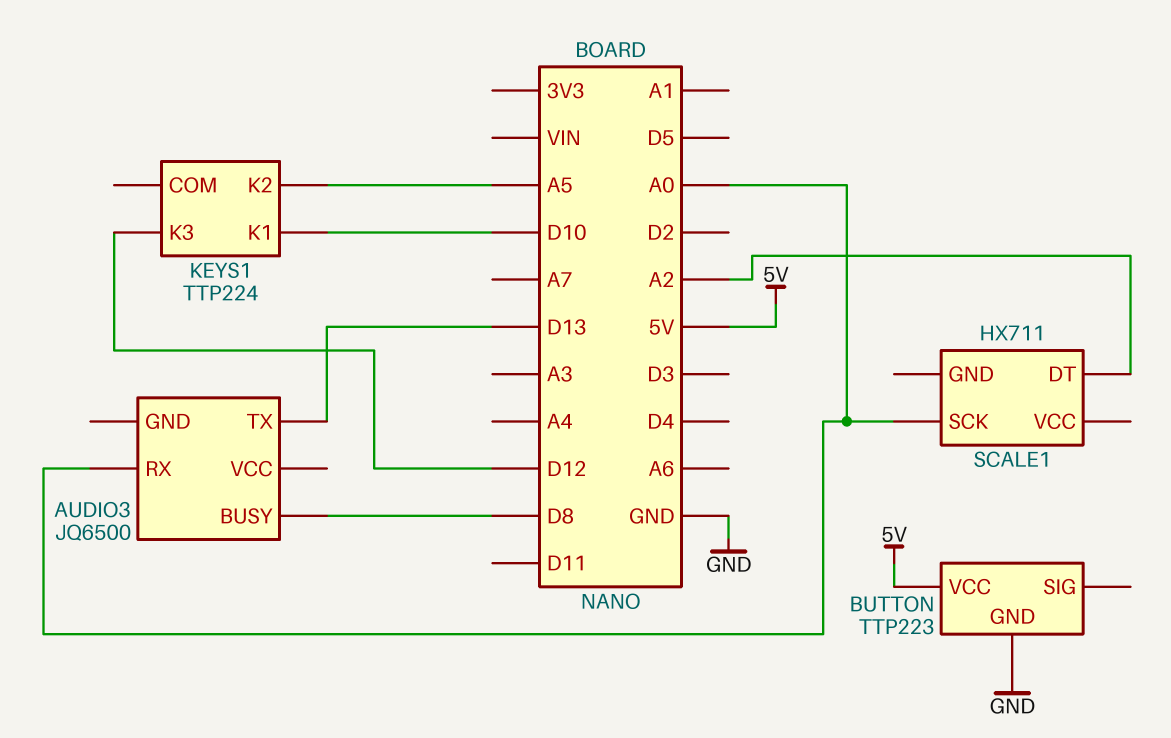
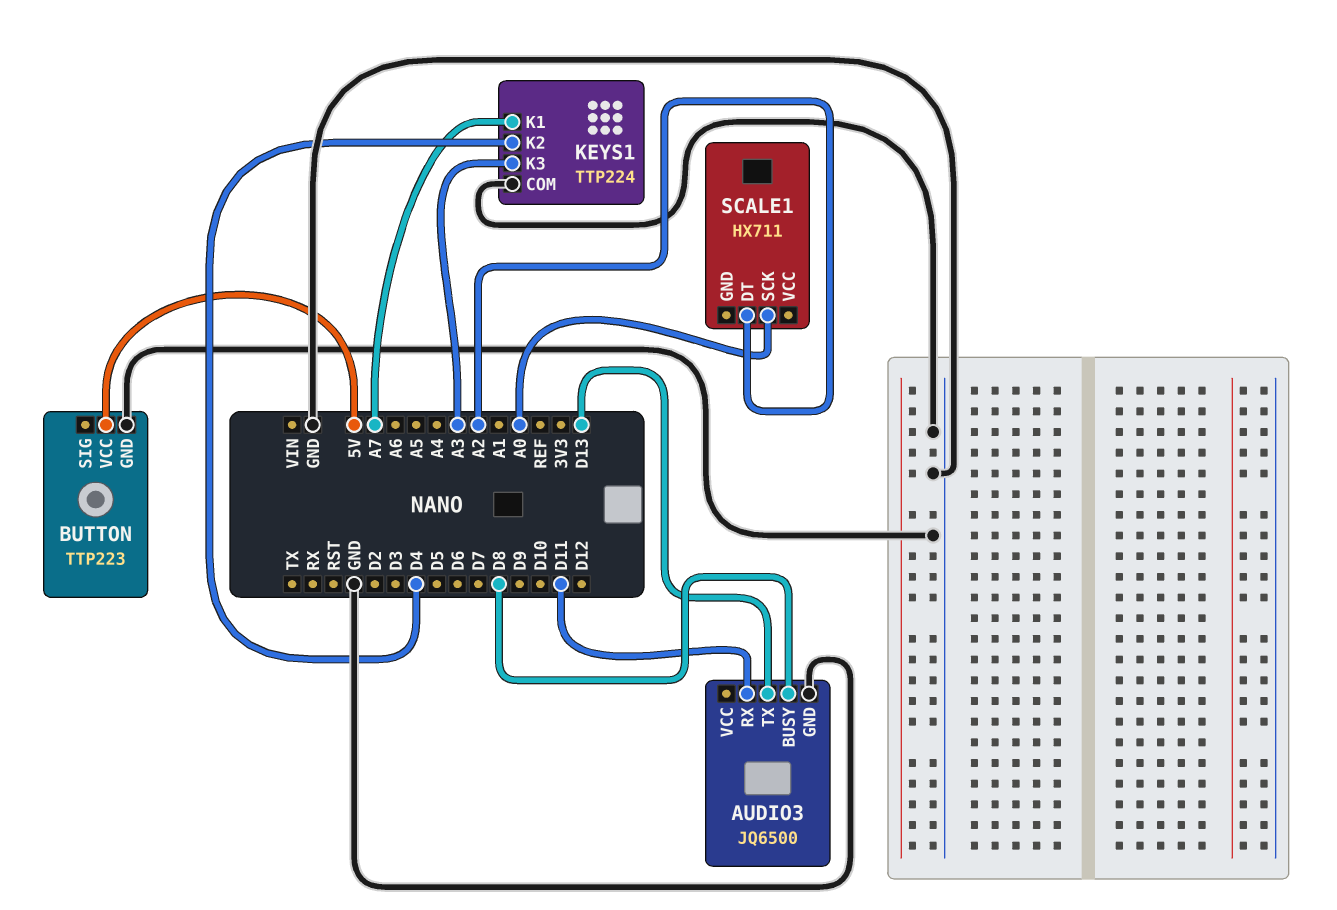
AUDIO3 pin GND: none -> GND
AUDIO3 pin RX: A0 -> D11
KEYS1 pin COM: none -> GND
KEYS1 pin K1: D10 -> A7
KEYS1 pin K2: A5 -> D4
KEYS1 pin K3: D12 -> A3

